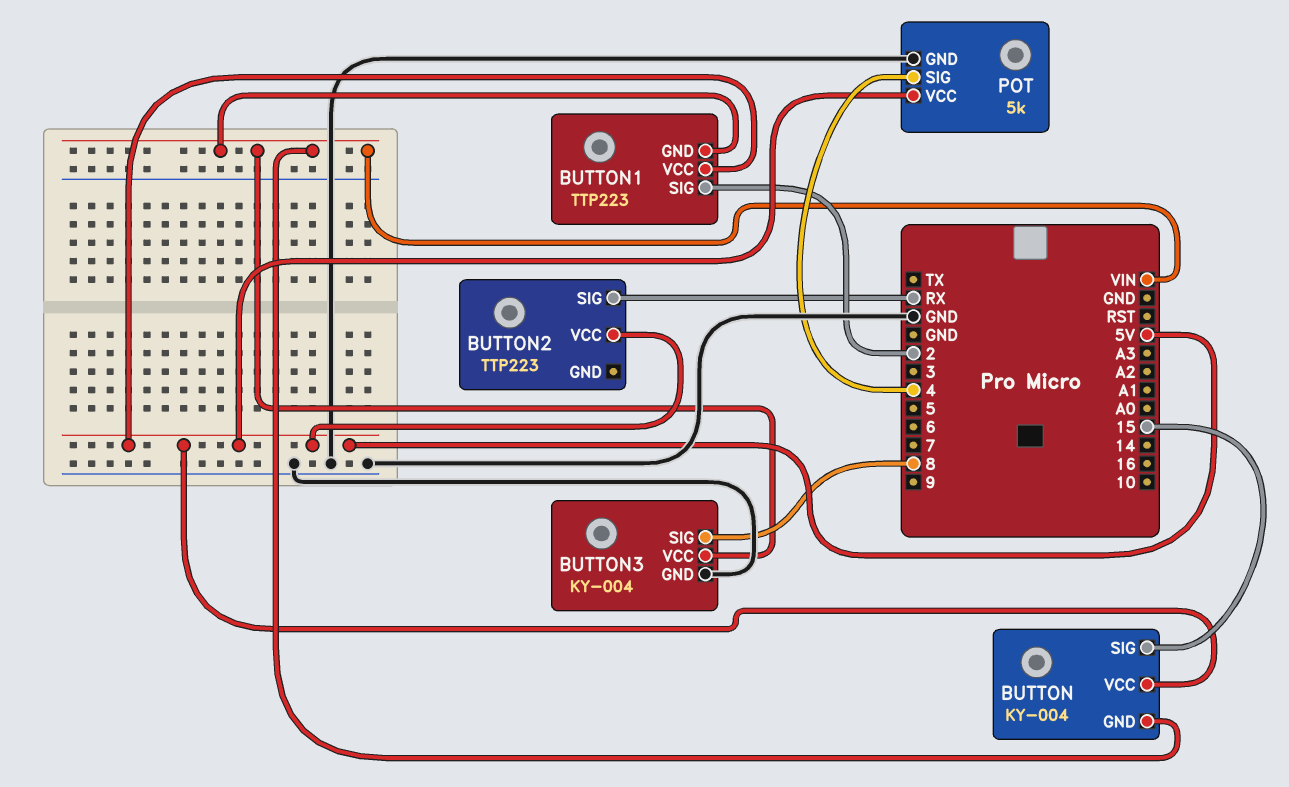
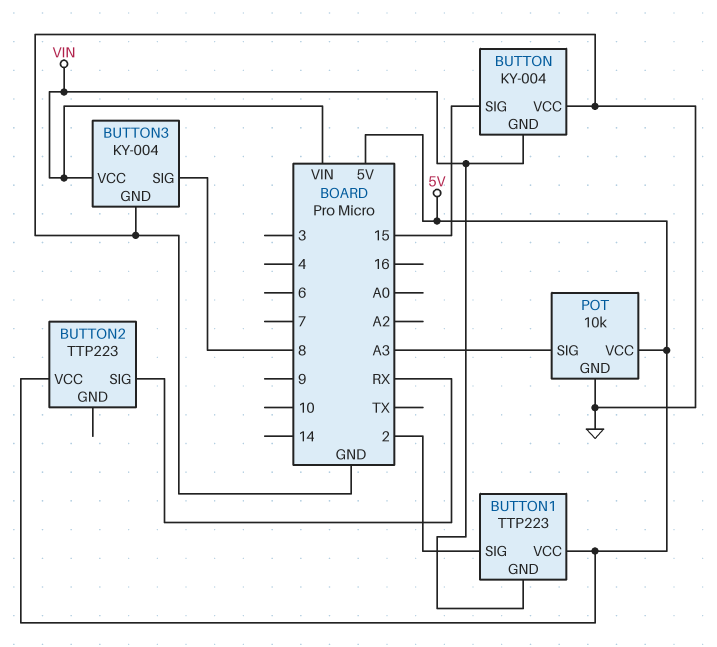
BUTTON pin VCC: 5V -> GND
POT: 5k -> 10k
POT pin SIG: 4 -> A3

